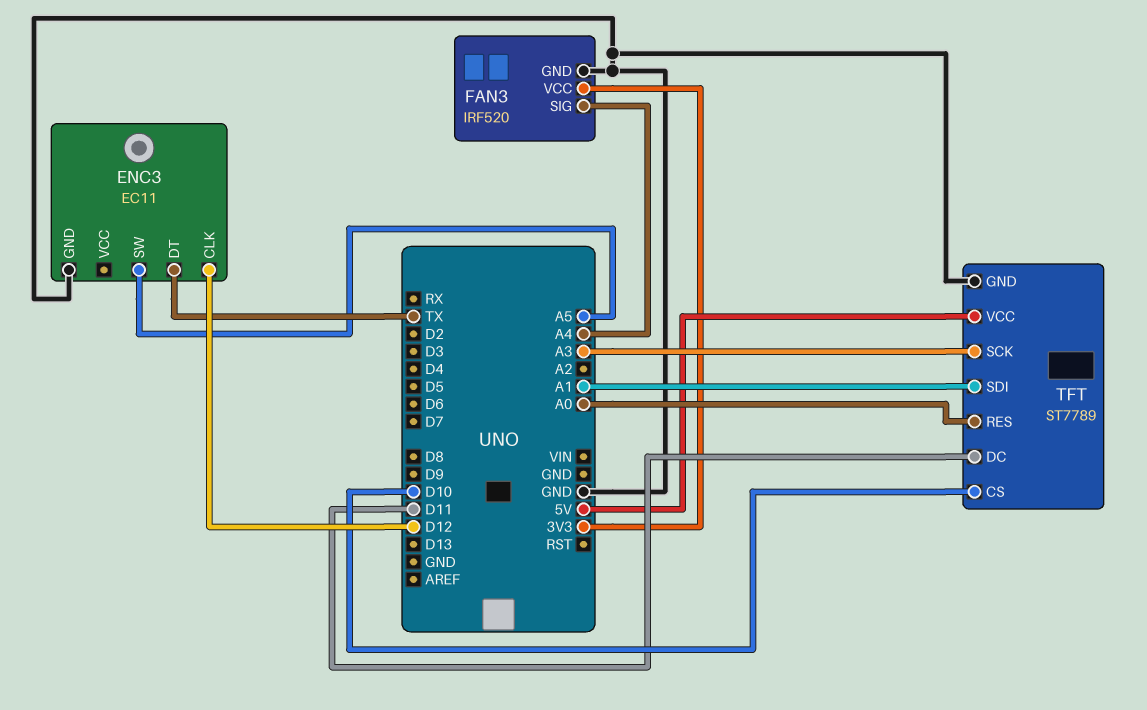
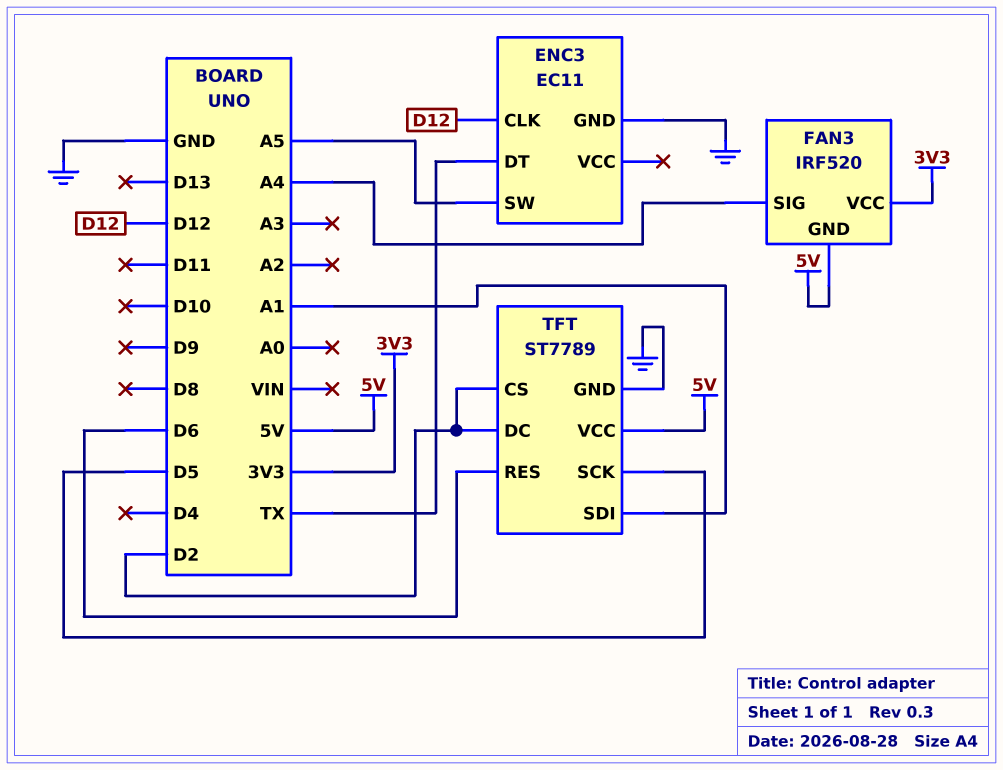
FAN3 pin GND: GND -> 5V
TFT pin CS: D10 -> D2
TFT pin DC: D11 -> D2
TFT pin RES: A0 -> D6
TFT pin SCK: A3 -> D5

